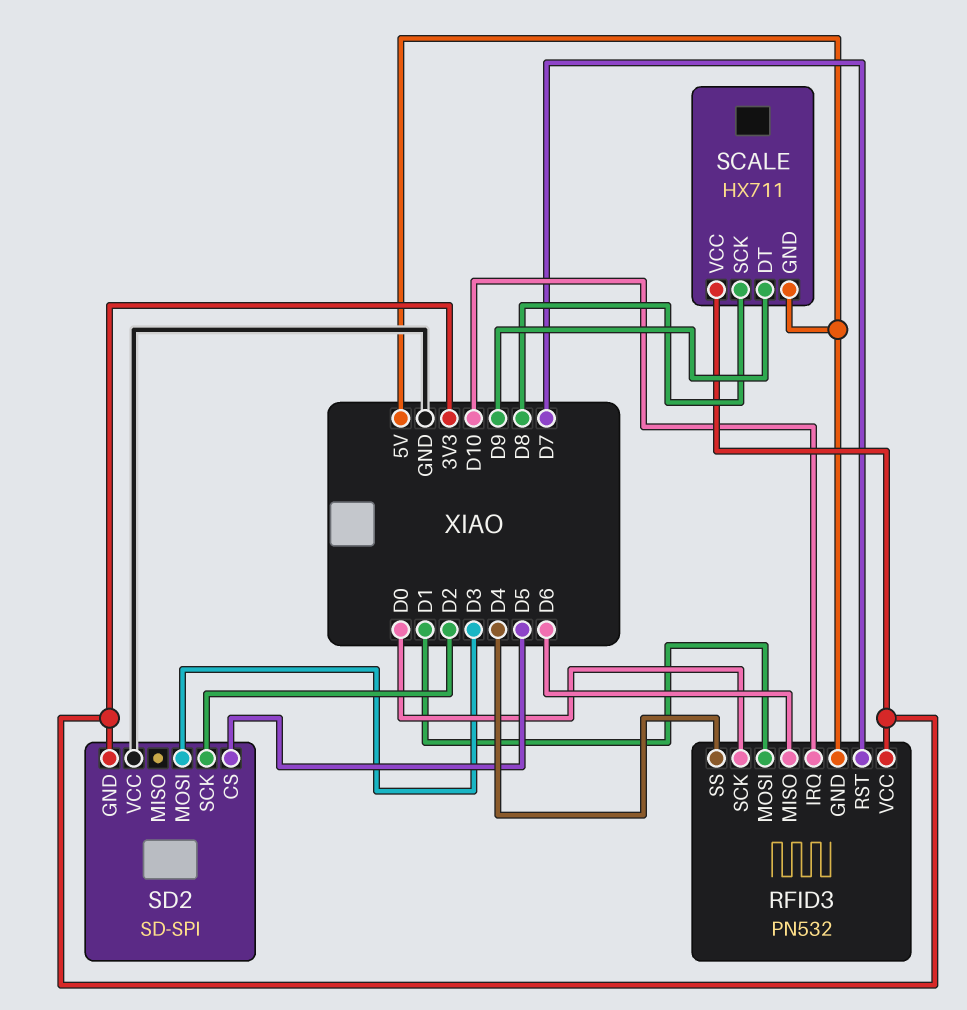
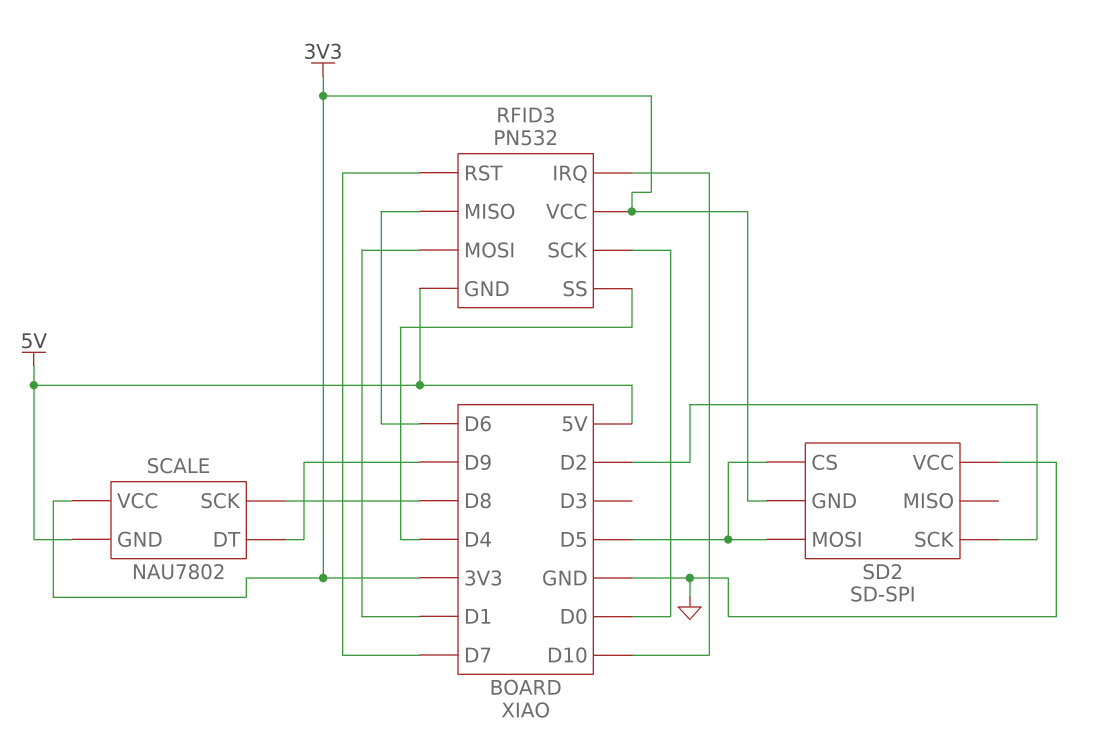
SCALE: HX711 -> NAU7802
SD2 pin MOSI: D3 -> D5

